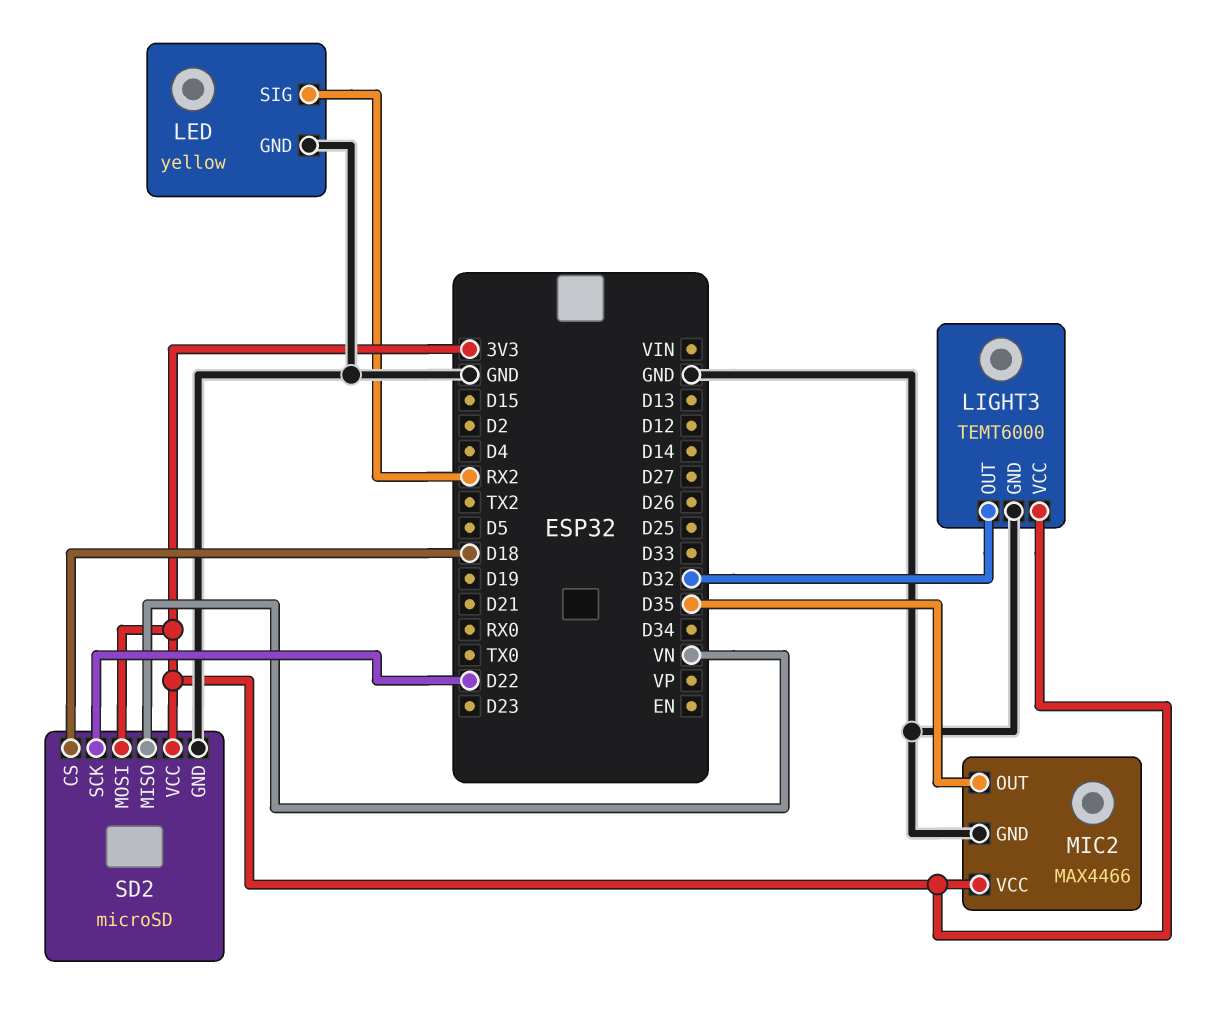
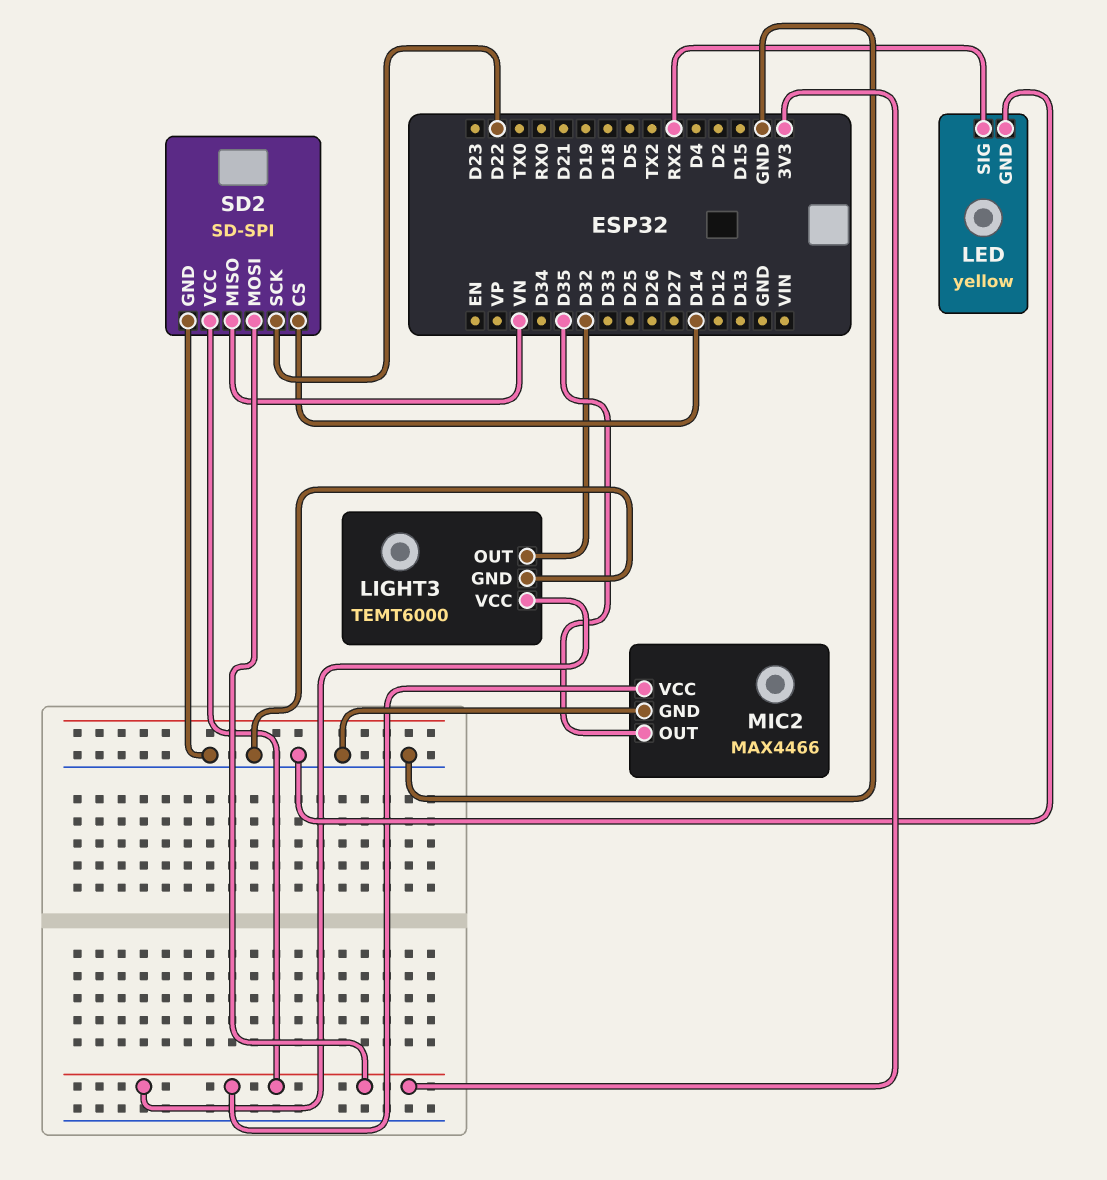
SD2: microSD -> SD-SPI
SD2 pin CS: D18 -> D14

